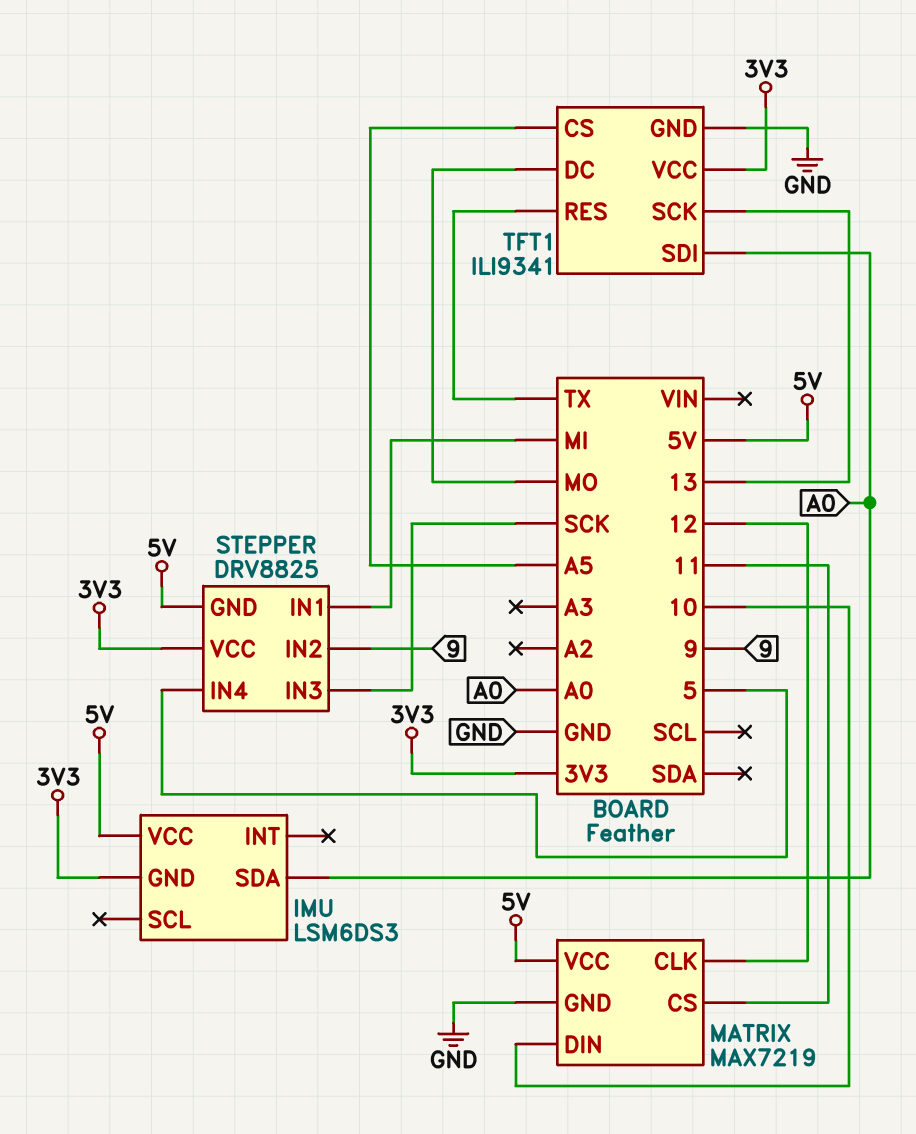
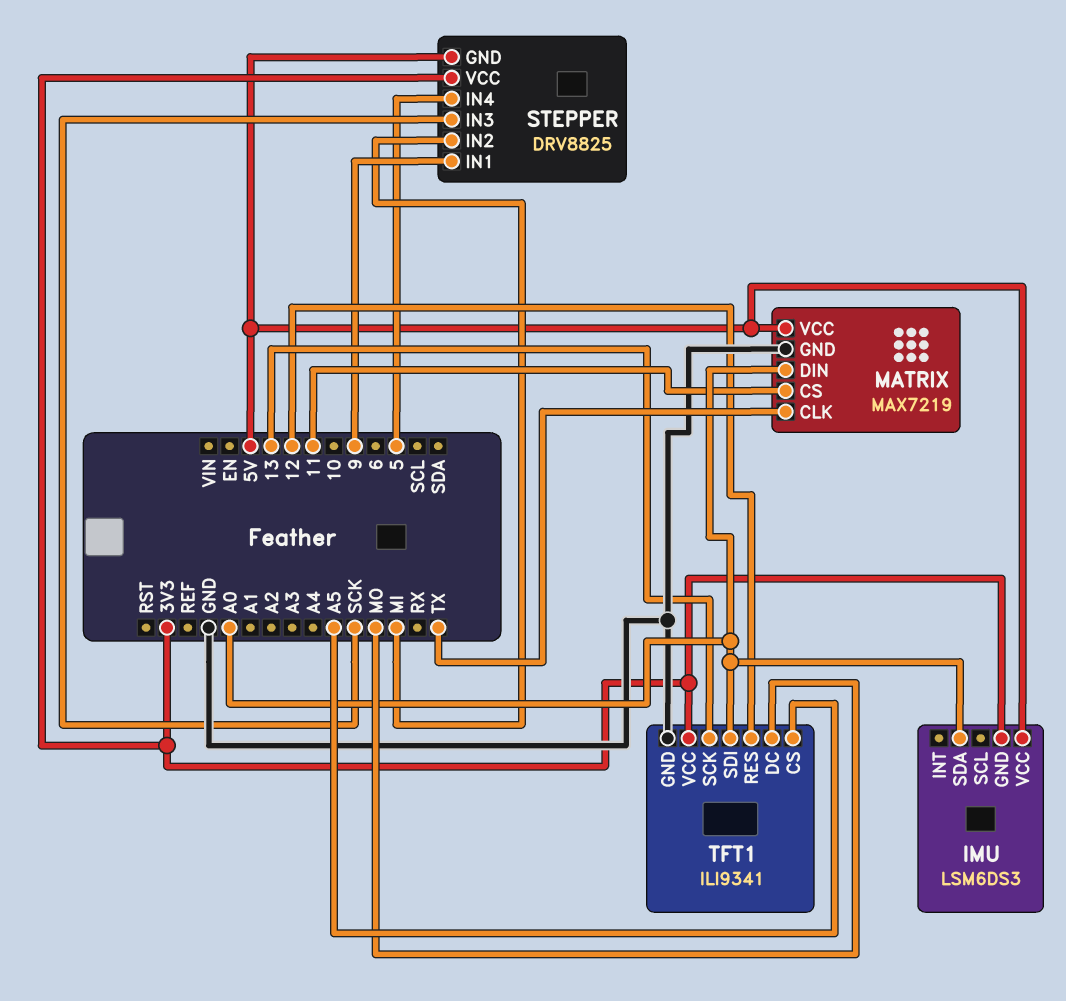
MATRIX pin CLK: 12 -> TX
MATRIX pin DIN: 10 -> A0
STEPPER pin IN1: MI -> 9
STEPPER pin IN2: 9 -> MI
TFT1 pin RES: TX -> 12

